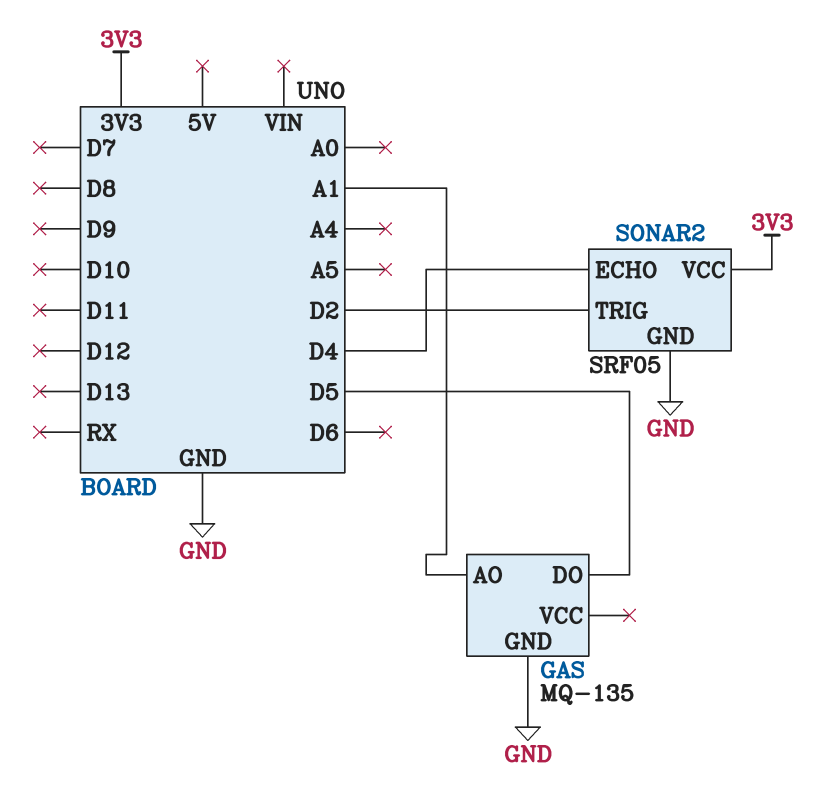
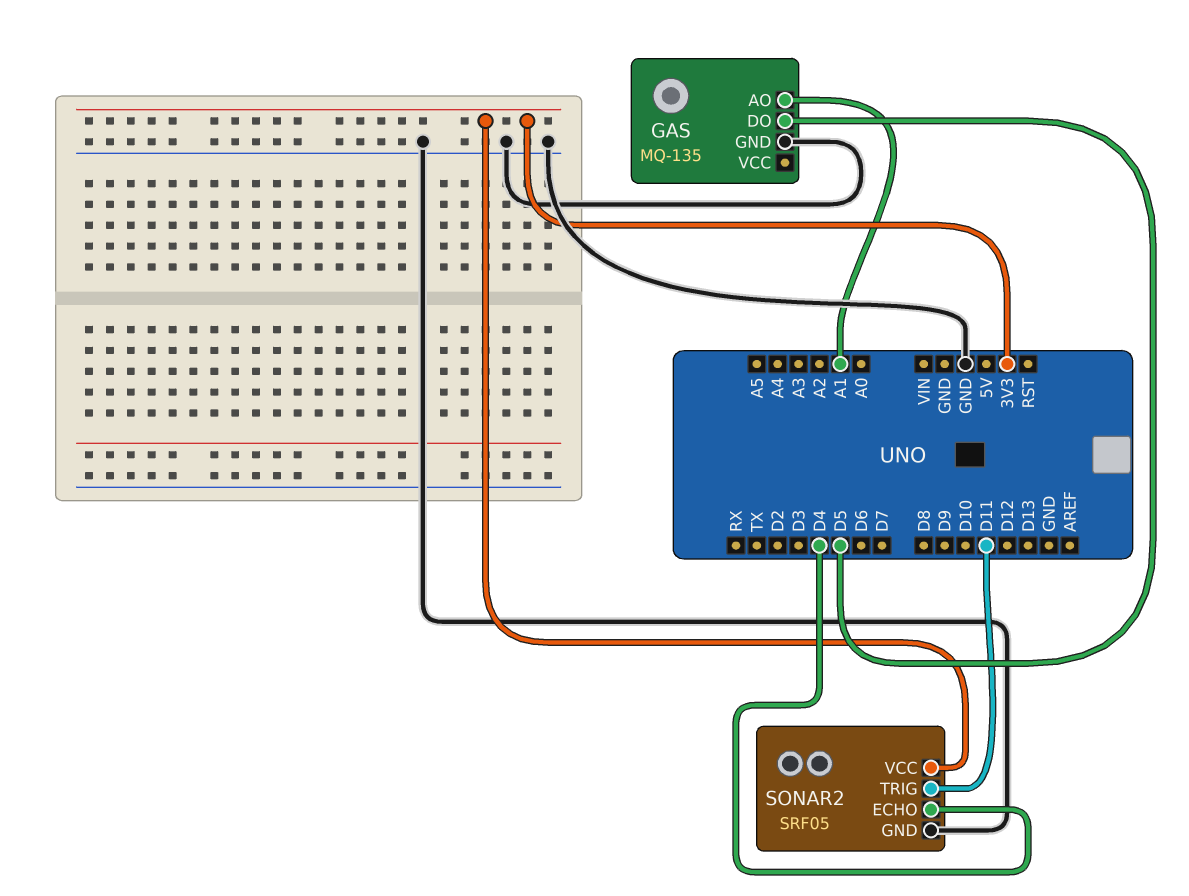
SONAR2 pin TRIG: D2 -> D11

